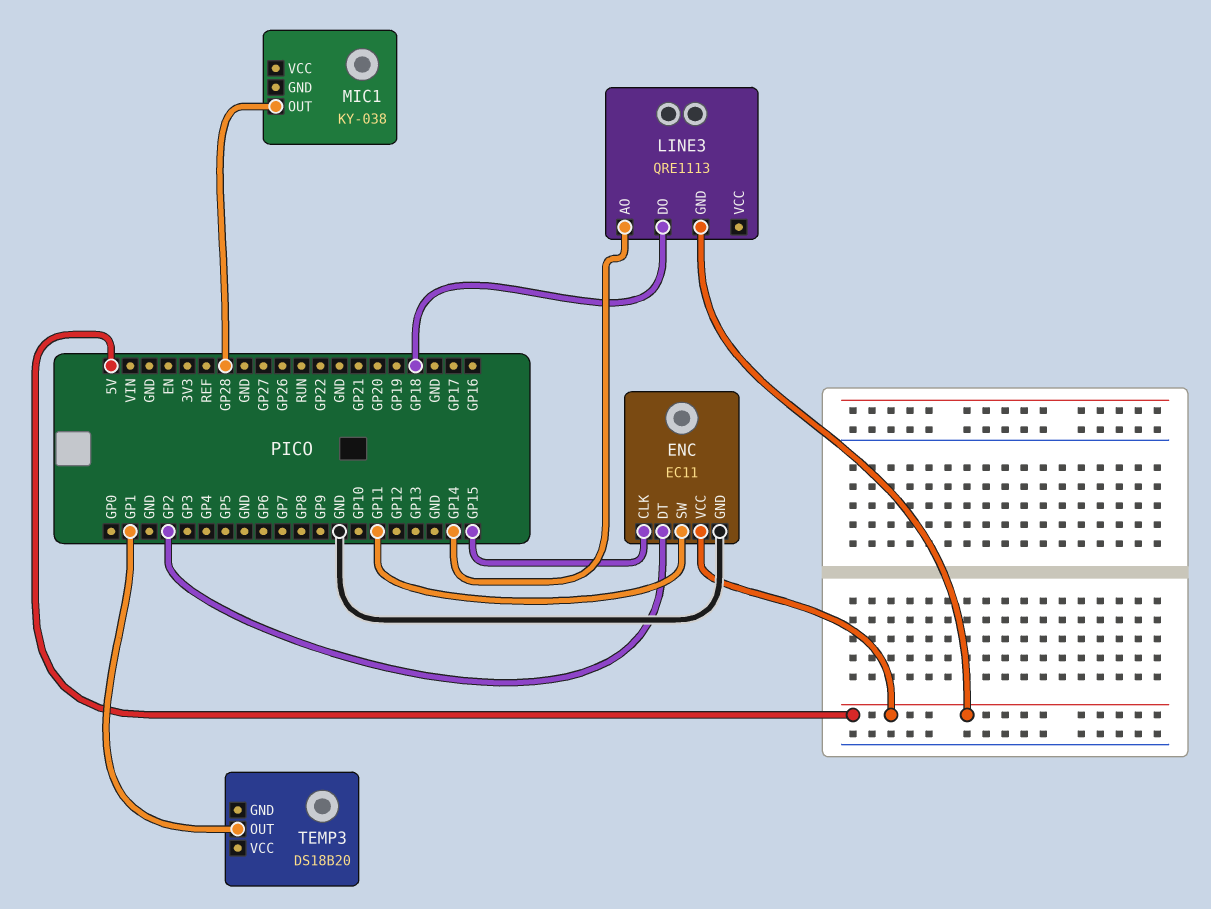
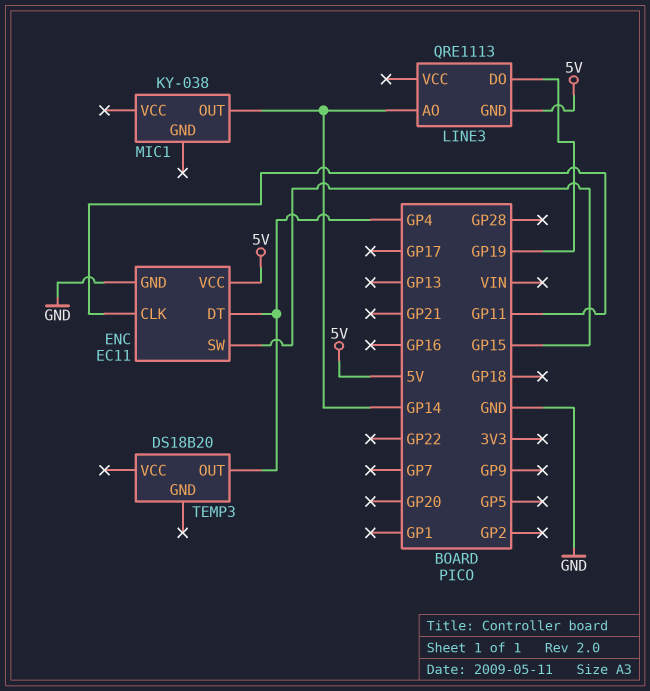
ENC pin CLK: GP15 -> GP11
ENC pin DT: GP2 -> GP4
ENC pin SW: GP11 -> GP15
LINE3 pin DO: GP18 -> GP19
MIC1 pin OUT: GP28 -> GP14
TEMP3 pin OUT: GP1 -> GP4

